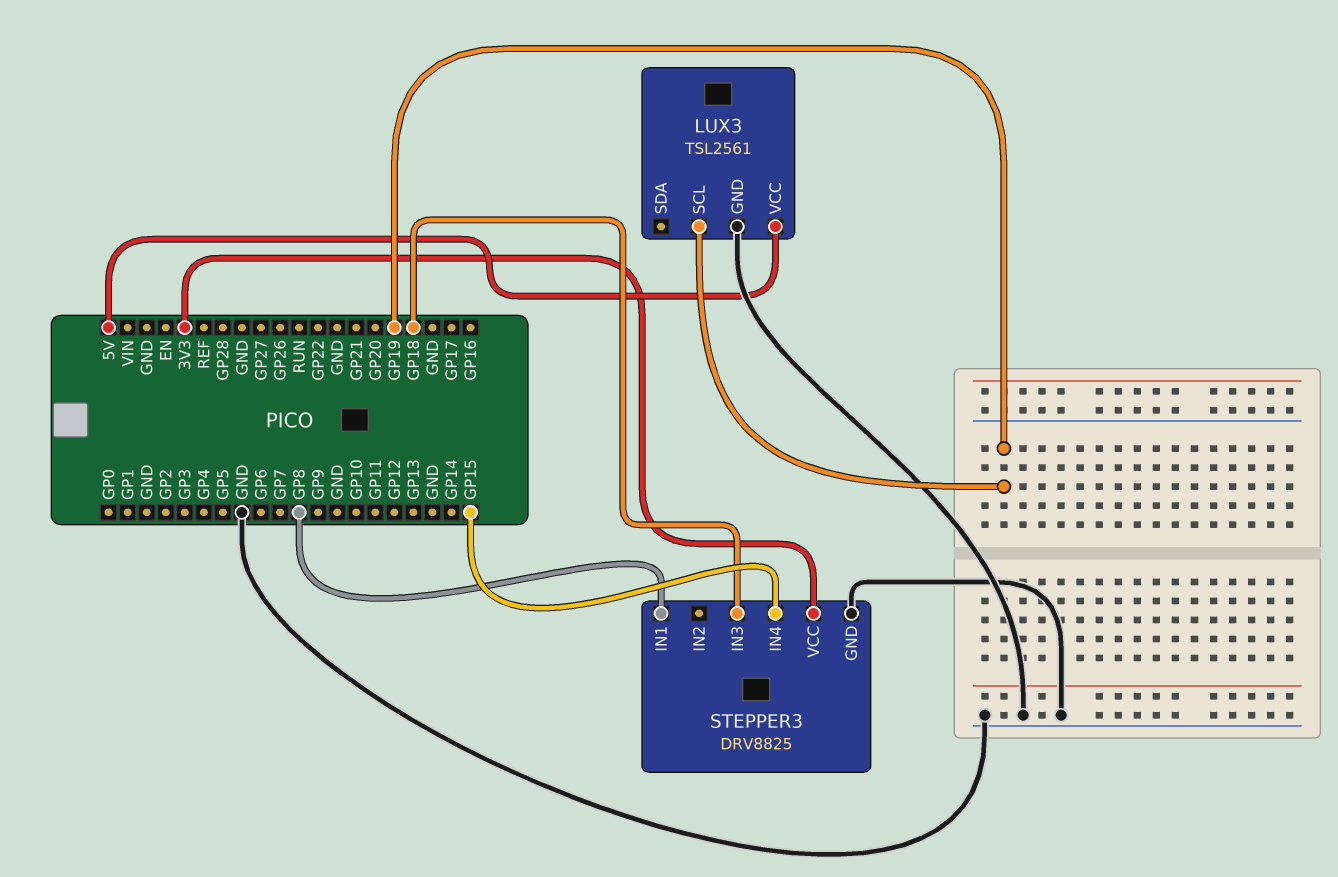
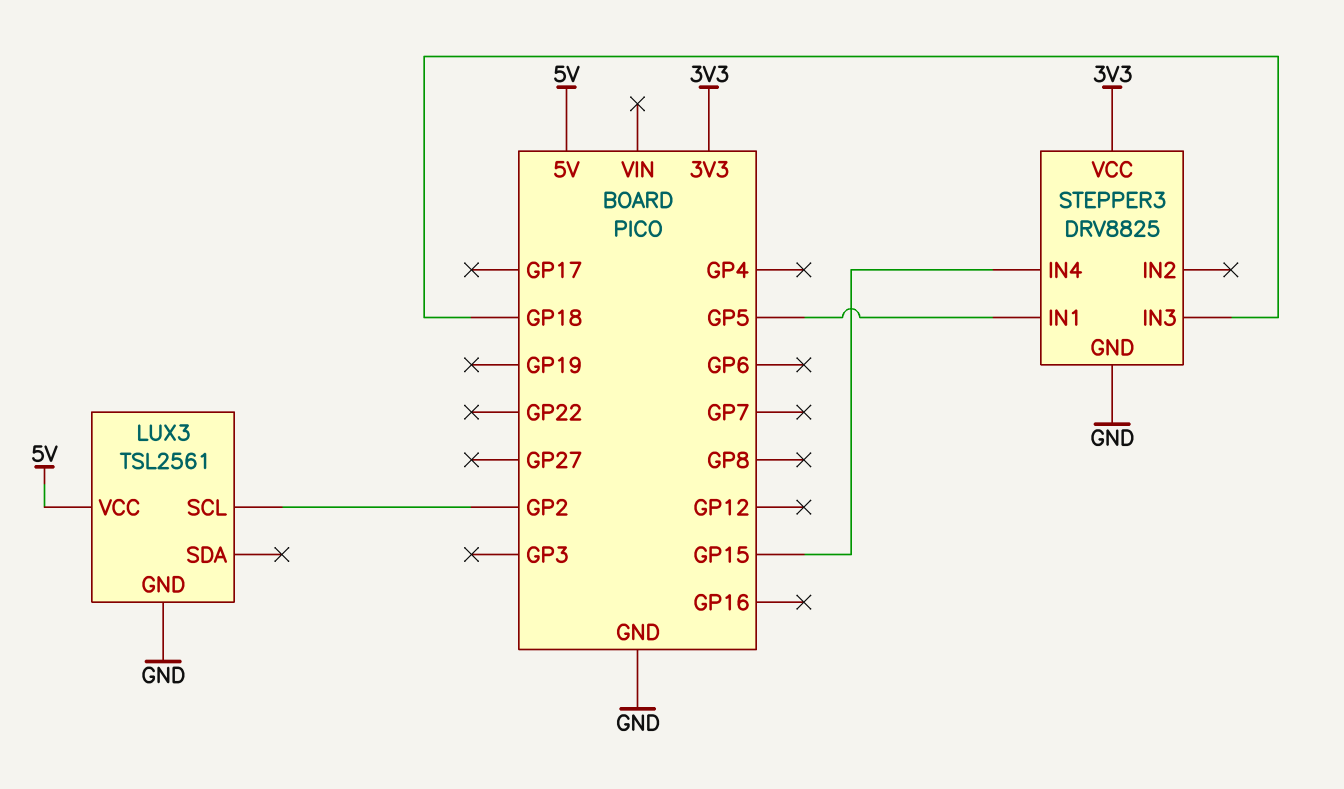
LUX3 pin SCL: GP19 -> GP2
STEPPER3 pin IN1: GP8 -> GP5

